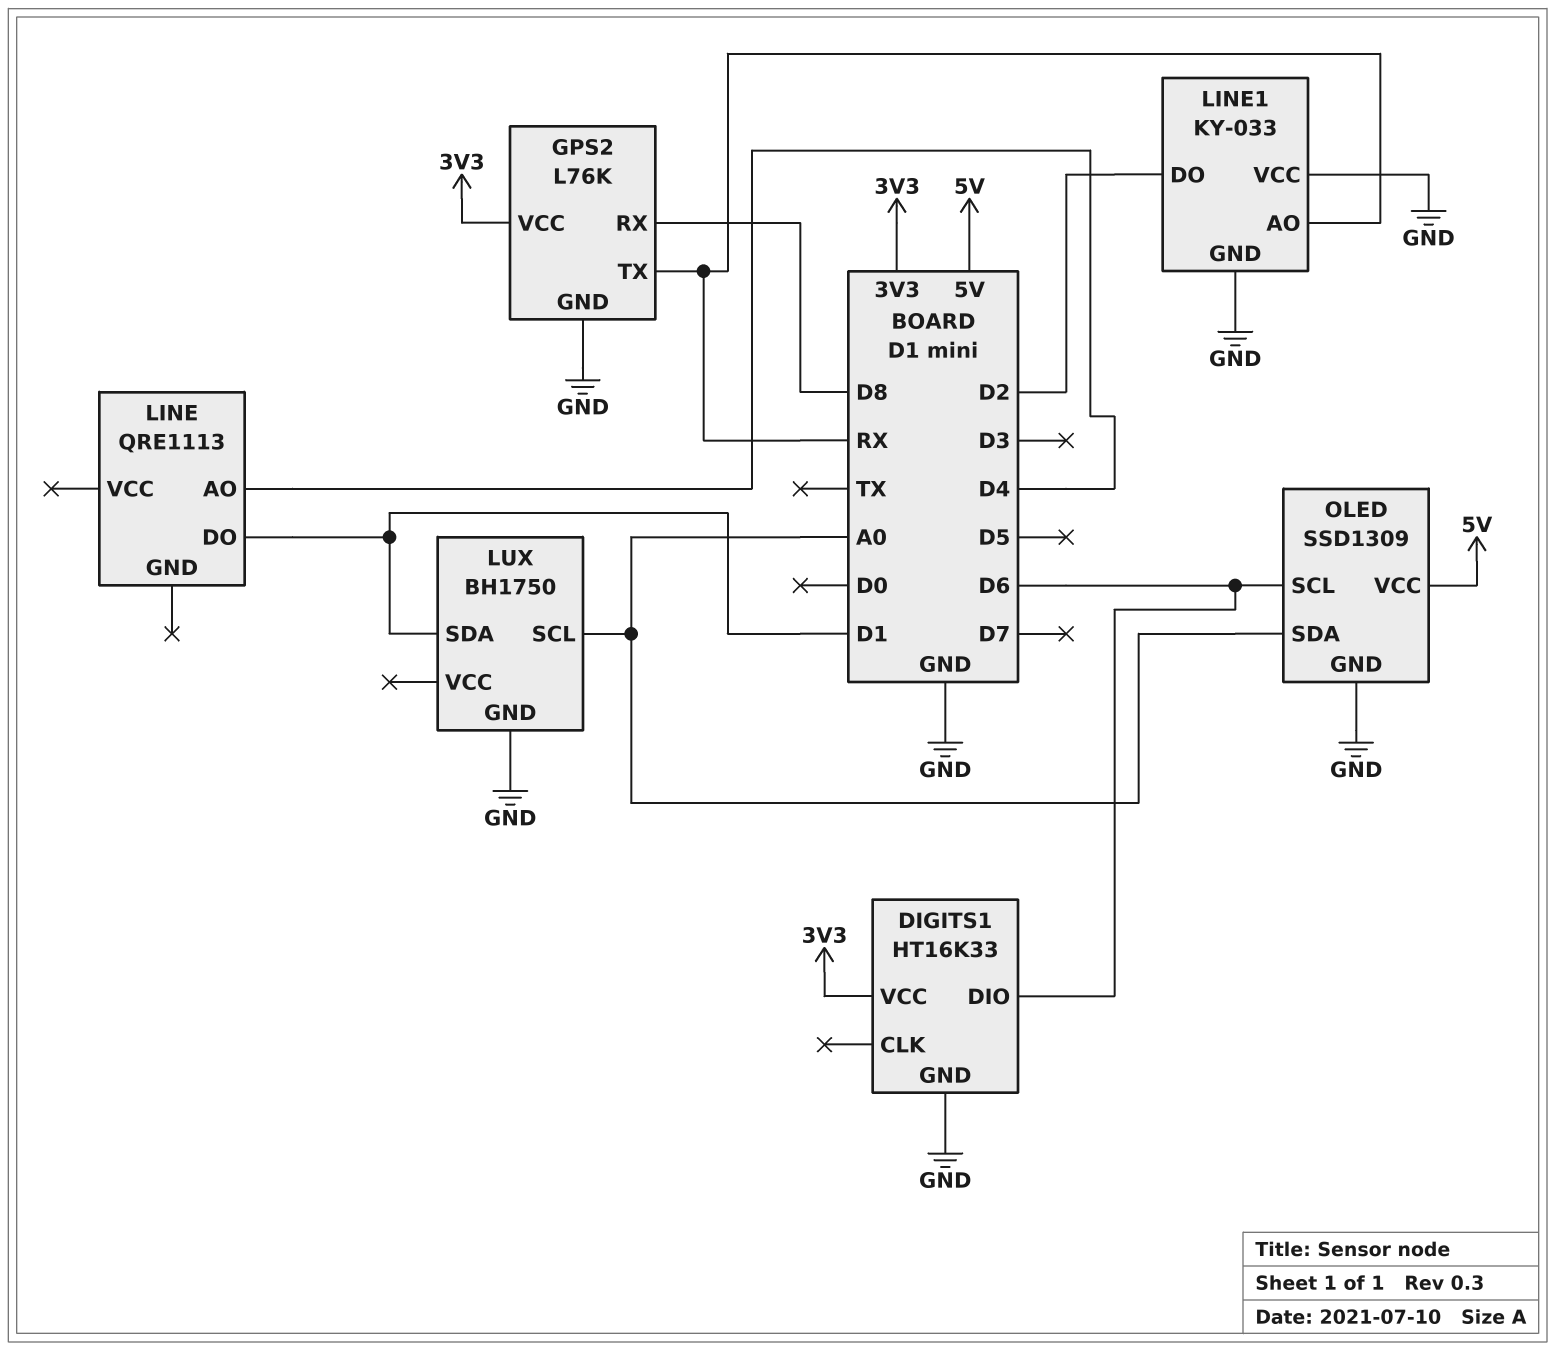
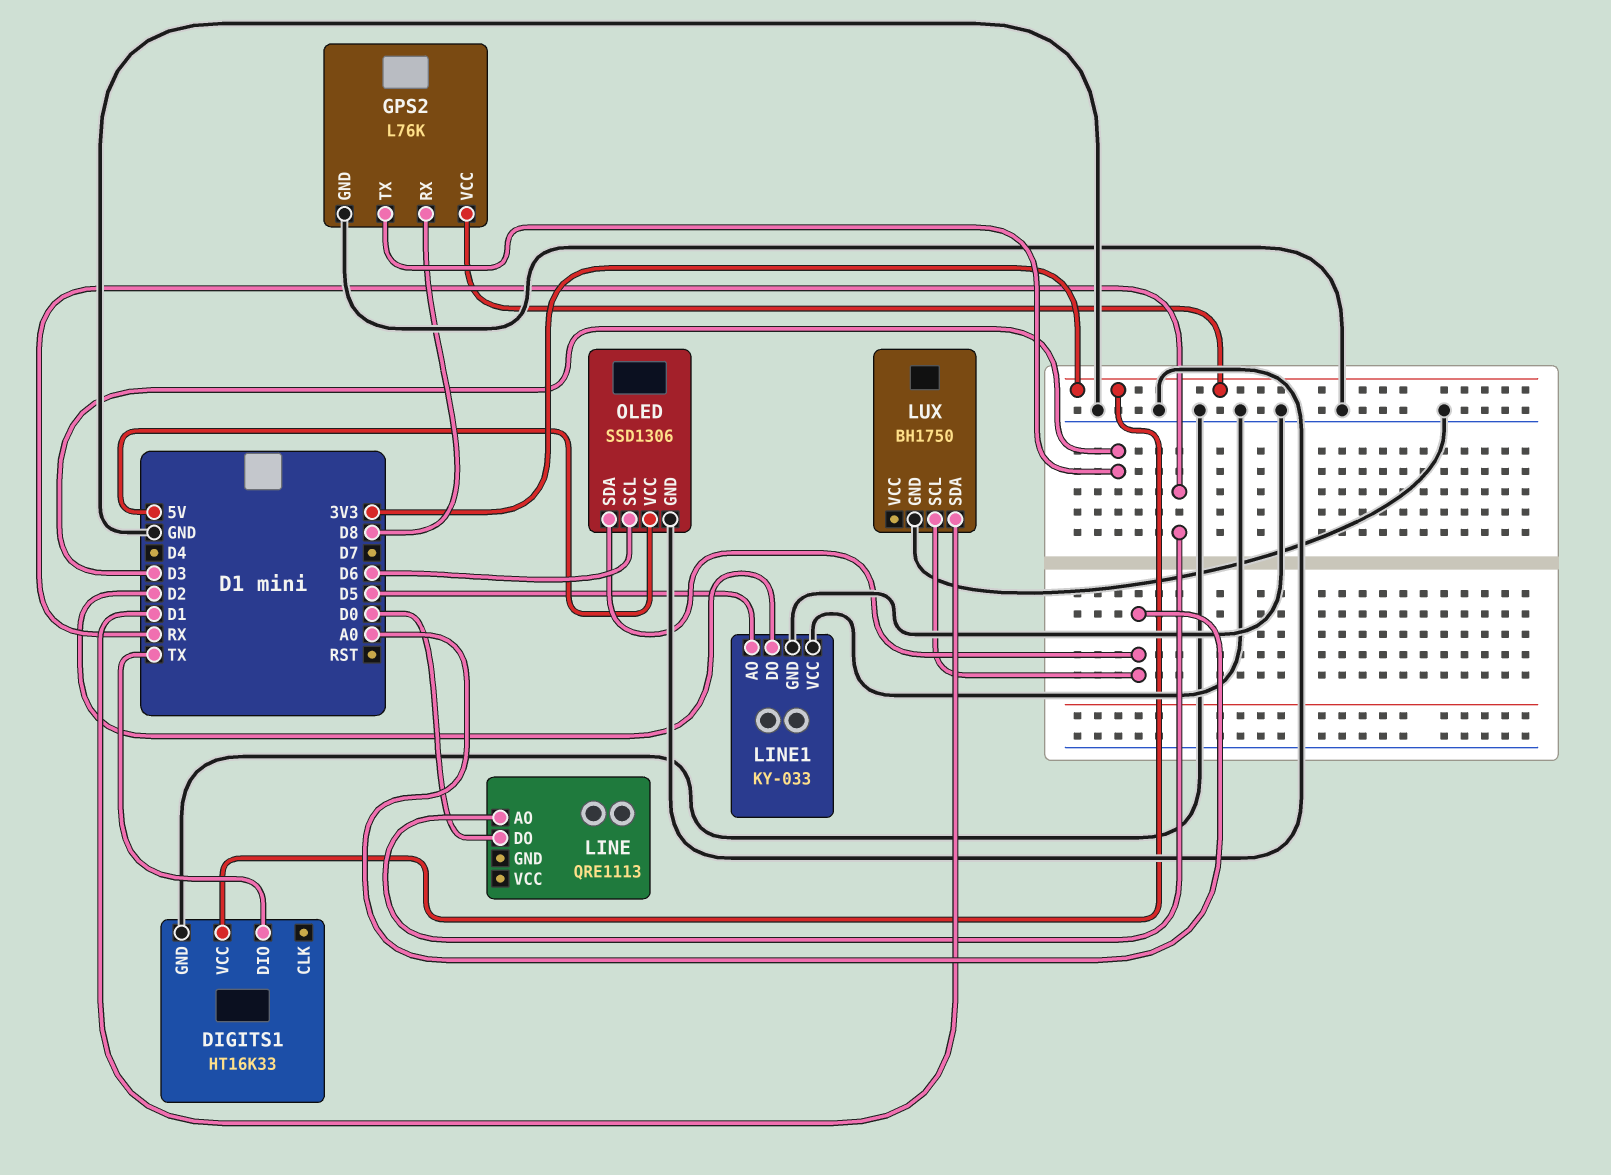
DIGITS1 pin DIO: D6 -> TX
GPS2 pin TX: RX -> D3
LINE pin AO: D4 -> RX
LINE pin DO: D1 -> D0
LINE1 pin AO: RX -> D5
OLED: SSD1309 -> SSD1306

